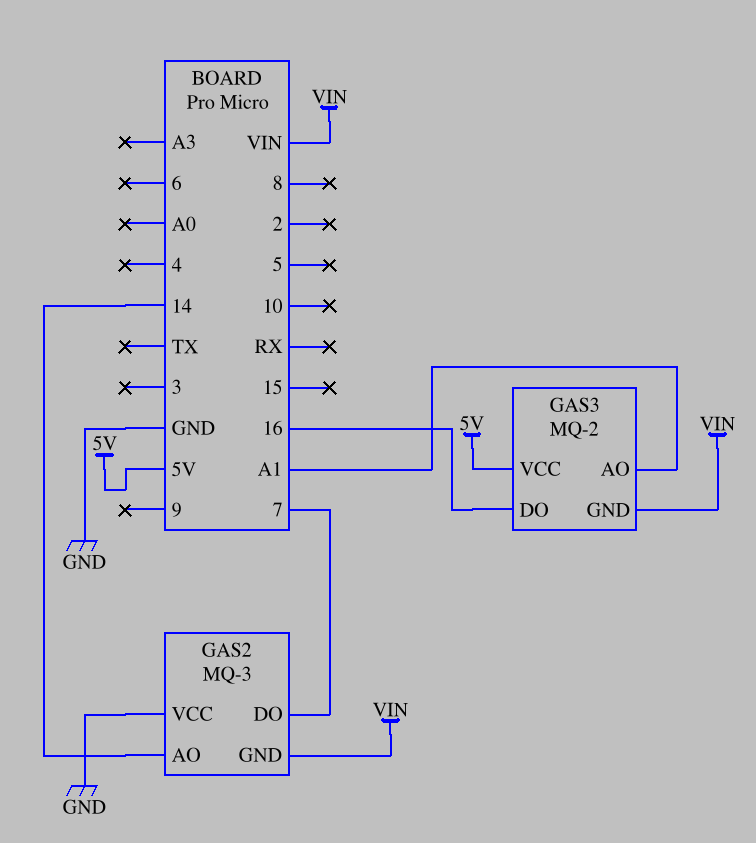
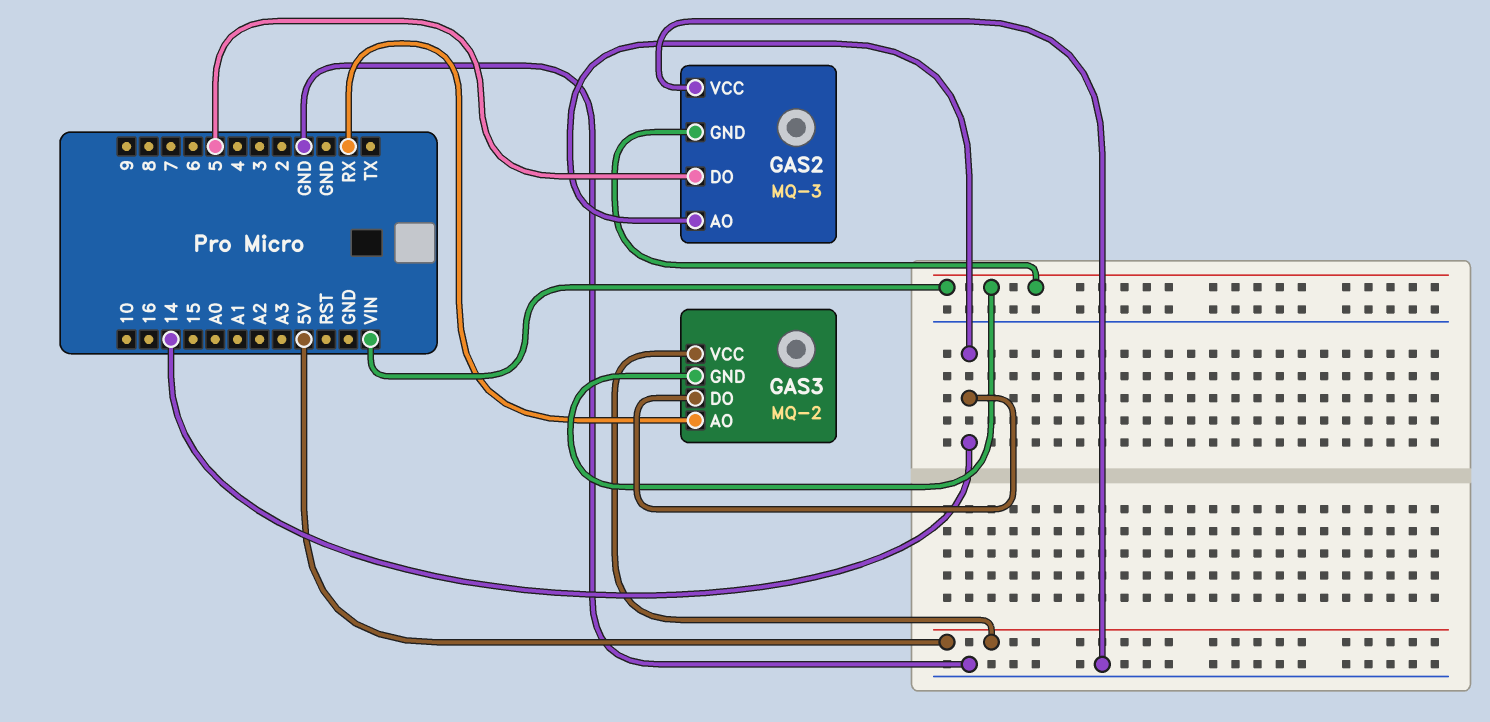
GAS2 pin DO: 7 -> 5
GAS3 pin AO: A1 -> RX
GAS3 pin DO: 16 -> 14

